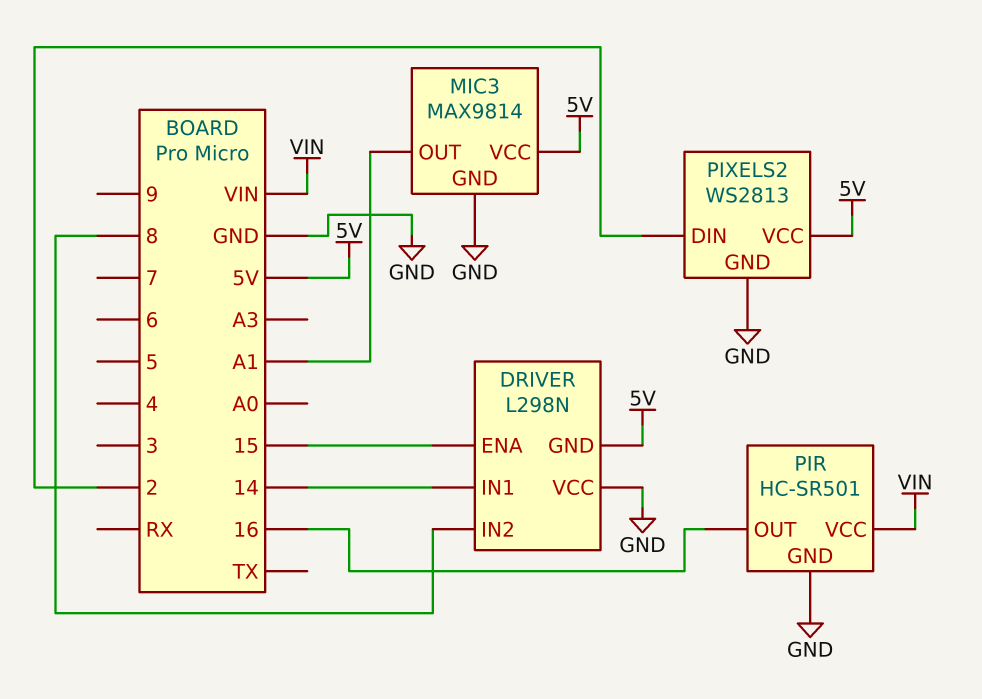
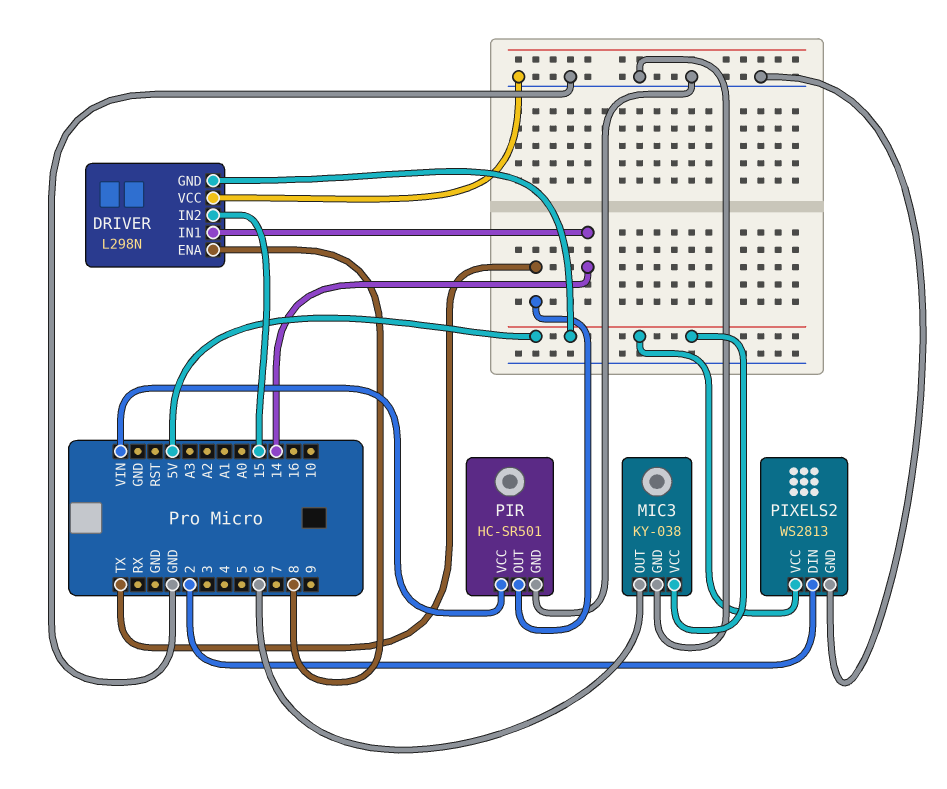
DRIVER pin ENA: 15 -> 8
DRIVER pin IN2: 8 -> 15
MIC3: MAX9814 -> KY-038
MIC3 pin OUT: A1 -> 6
PIR pin OUT: 16 -> TX

